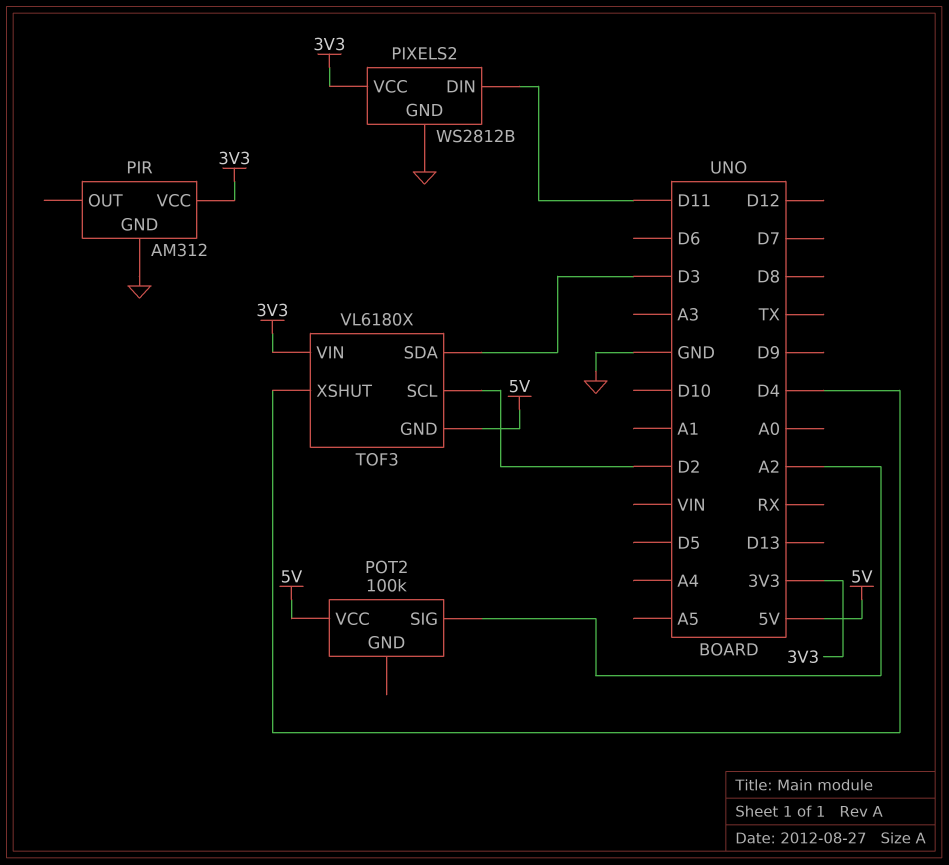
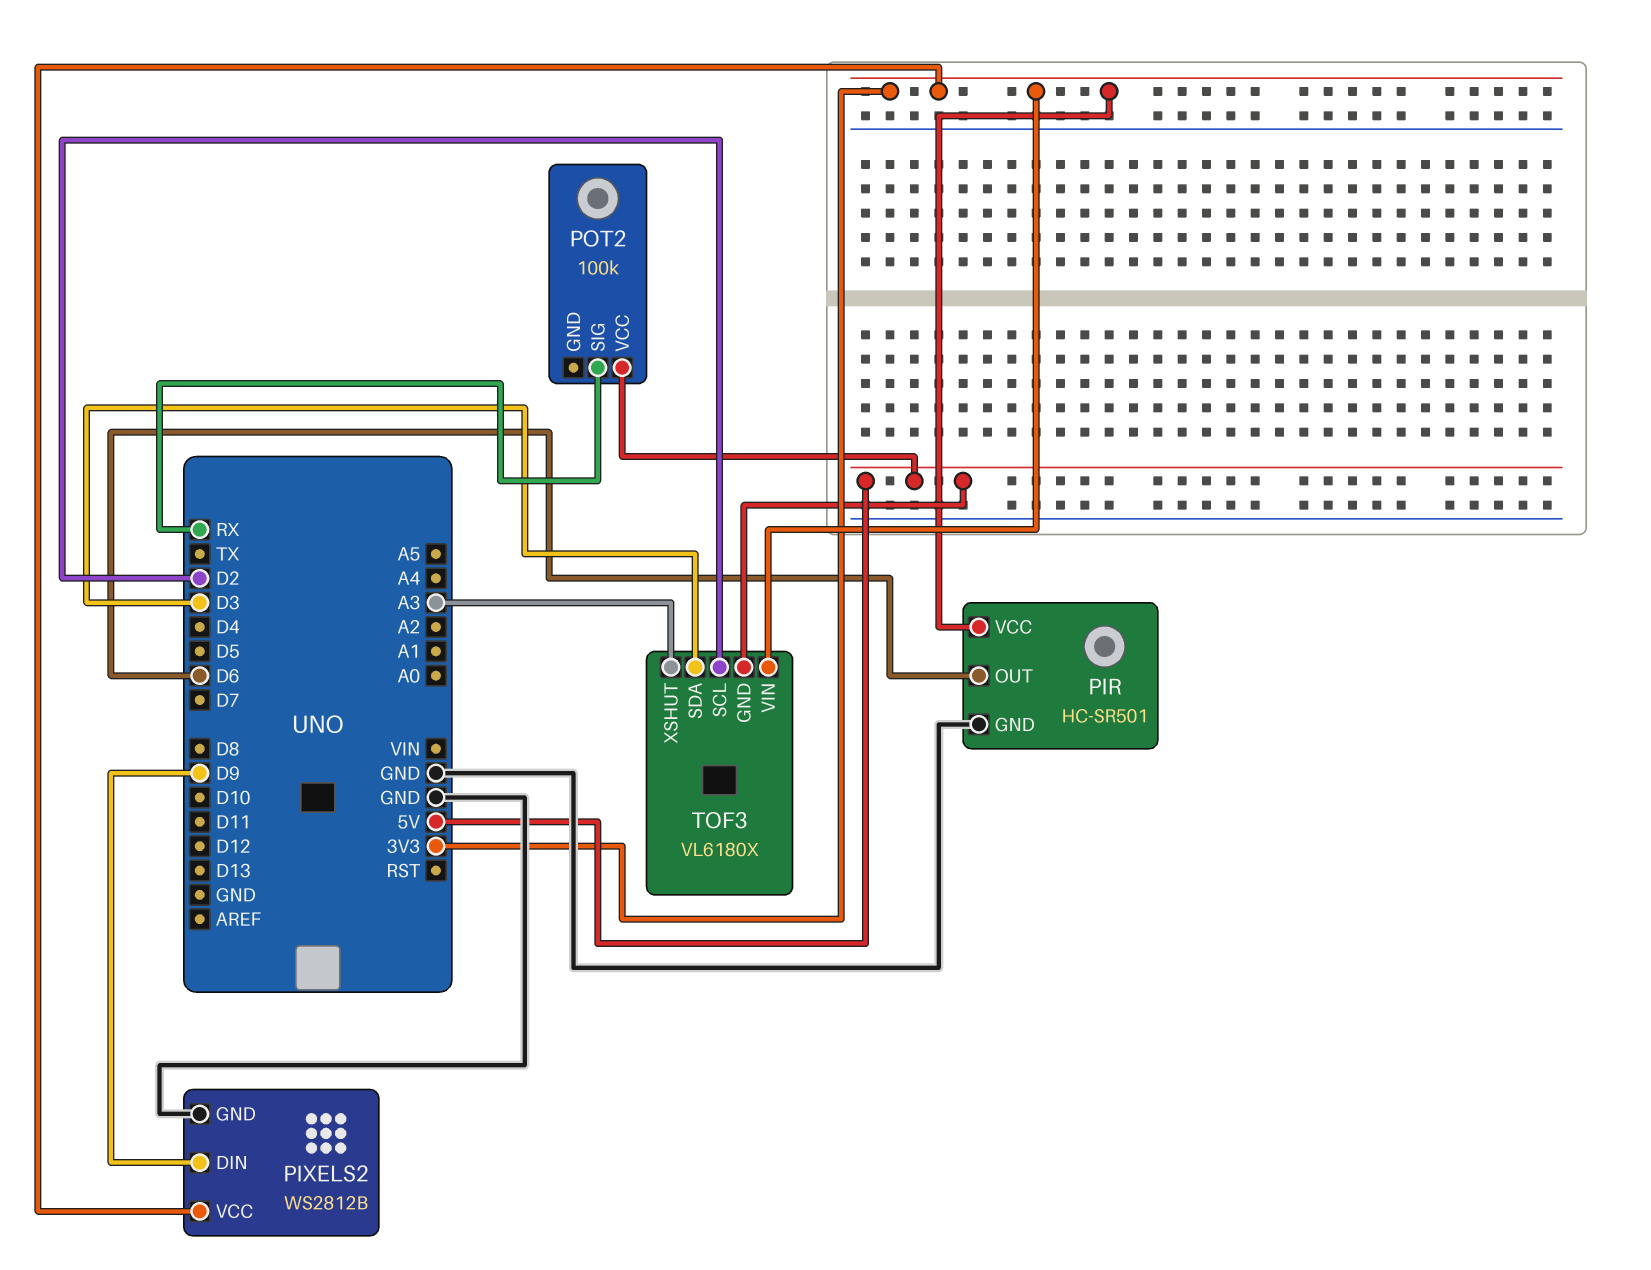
PIR: AM312 -> HC-SR501
PIR pin OUT: none -> D6
PIXELS2 pin DIN: D11 -> D9
POT2 pin SIG: A2 -> RX
TOF3 pin XSHUT: D4 -> A3

